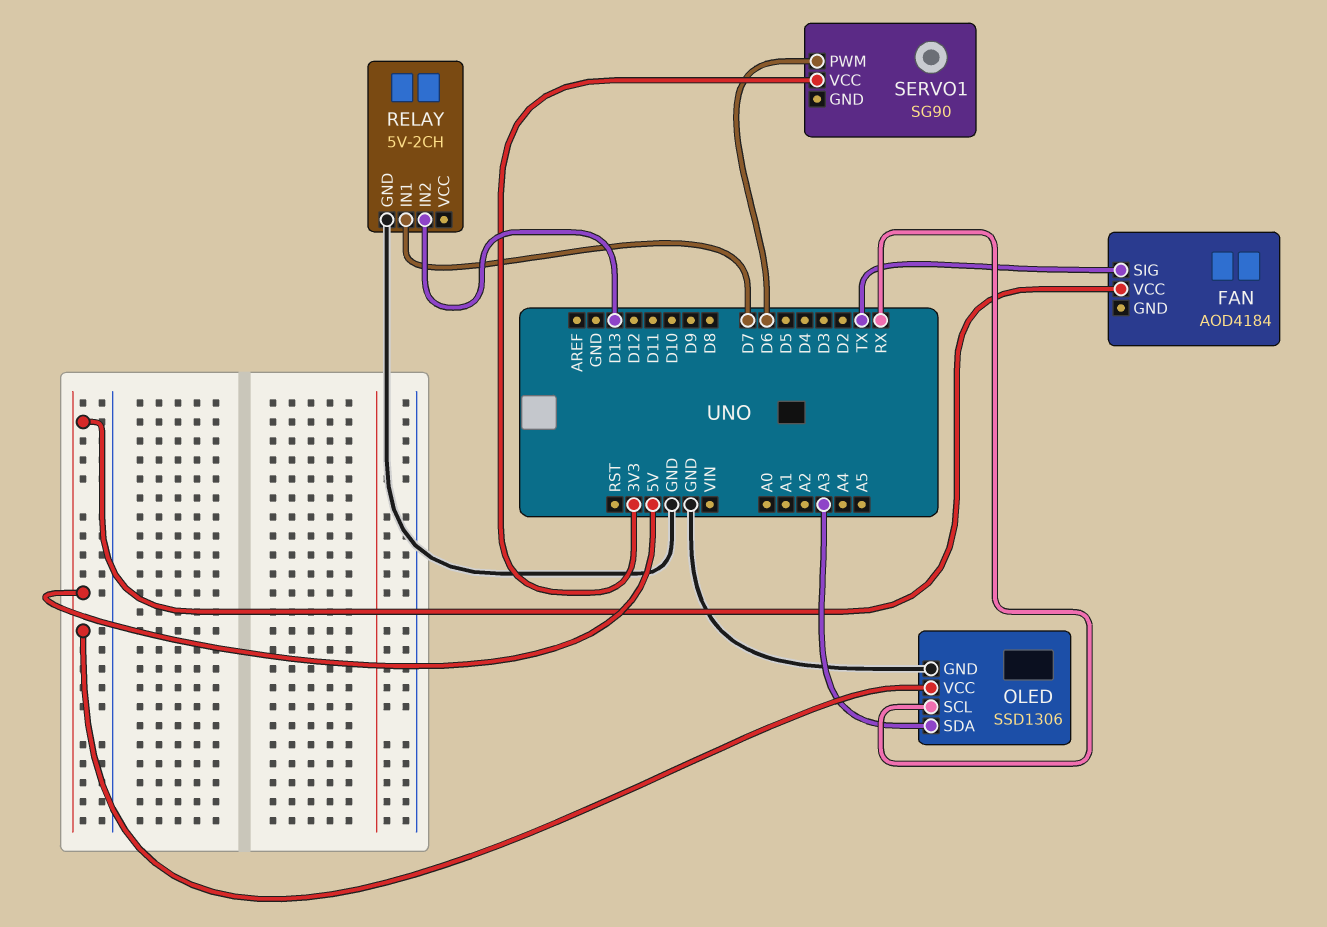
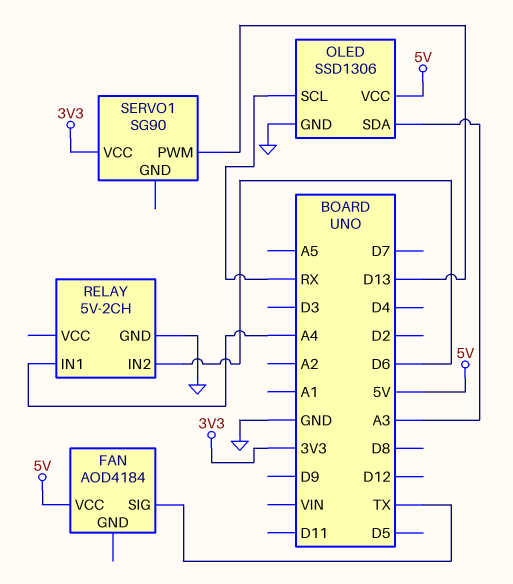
RELAY pin IN1: D7 -> A4
RELAY pin IN2: D13 -> D6
SERVO1 pin PWM: D6 -> D13

